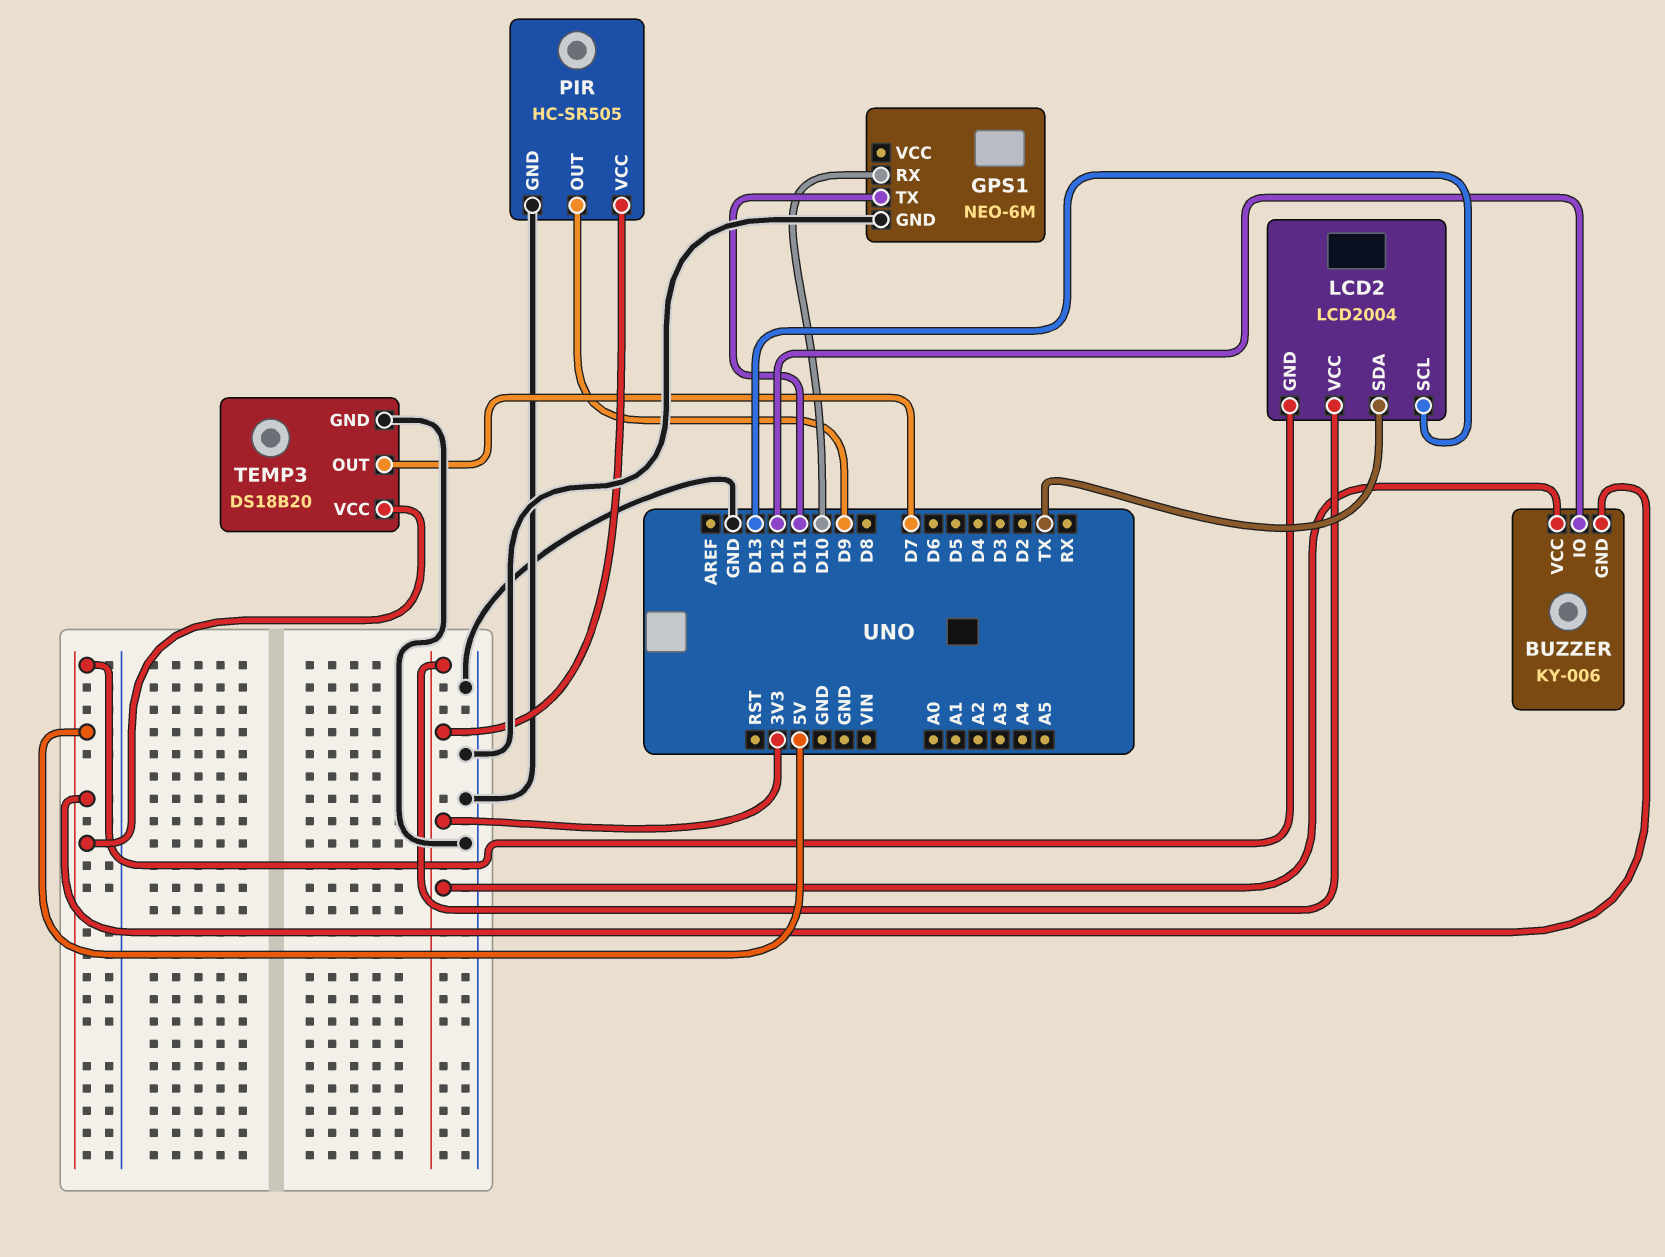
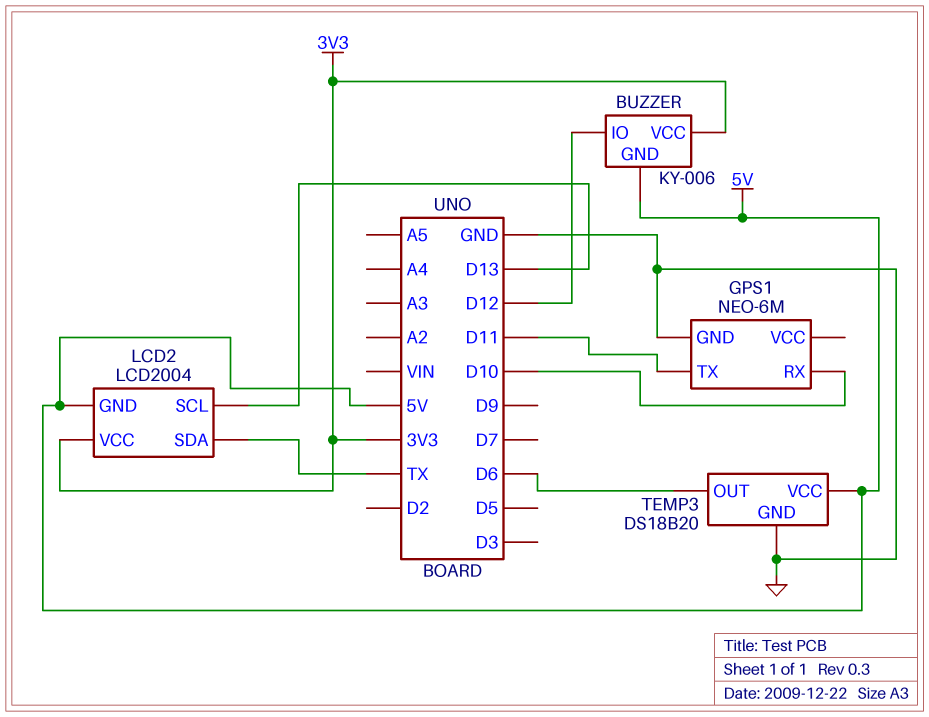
PIR: HC-SR505 -> none
PIR pin GND: GND -> none
PIR pin OUT: D9 -> none
PIR pin VCC: 3V3 -> none
TEMP3 pin OUT: D7 -> D6

